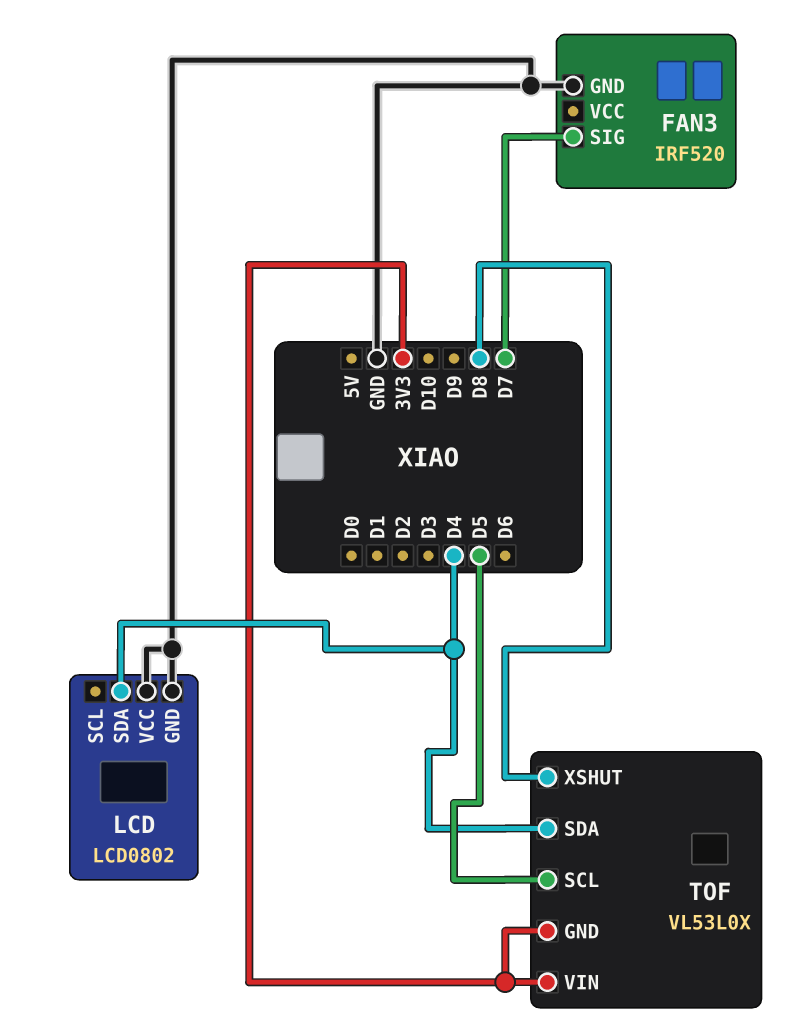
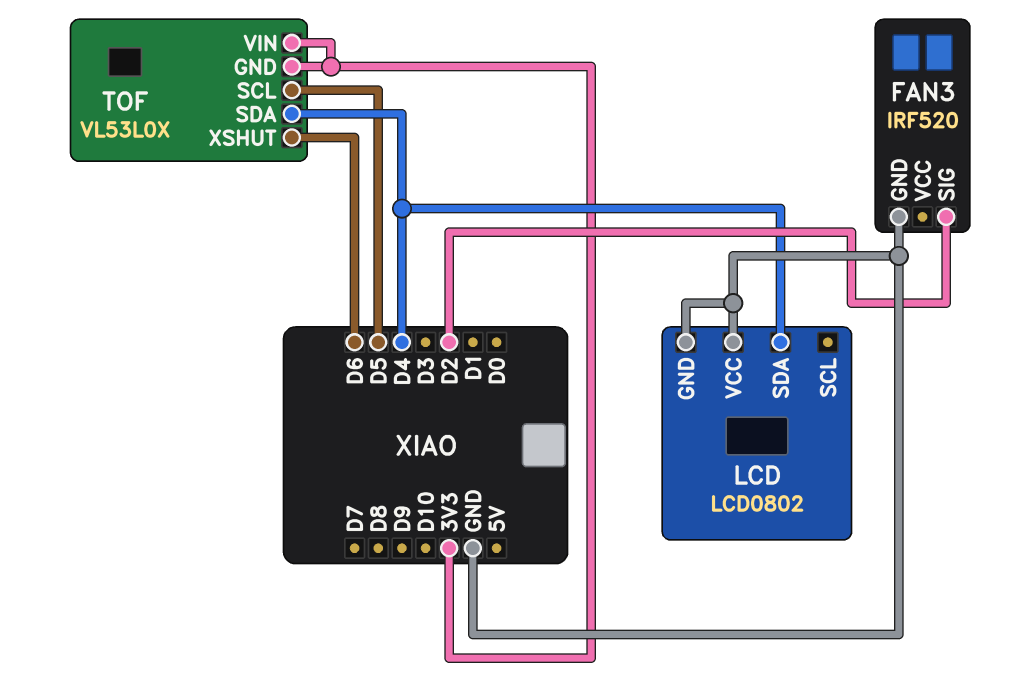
FAN3 pin SIG: D7 -> D2
TOF pin XSHUT: D8 -> D6

